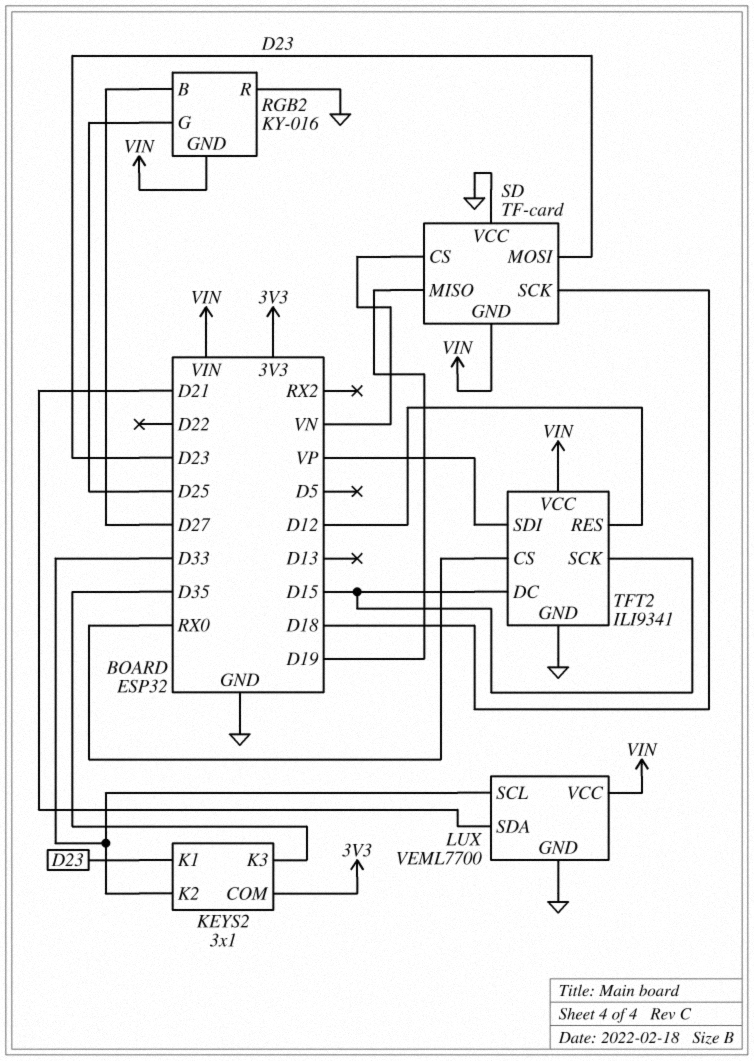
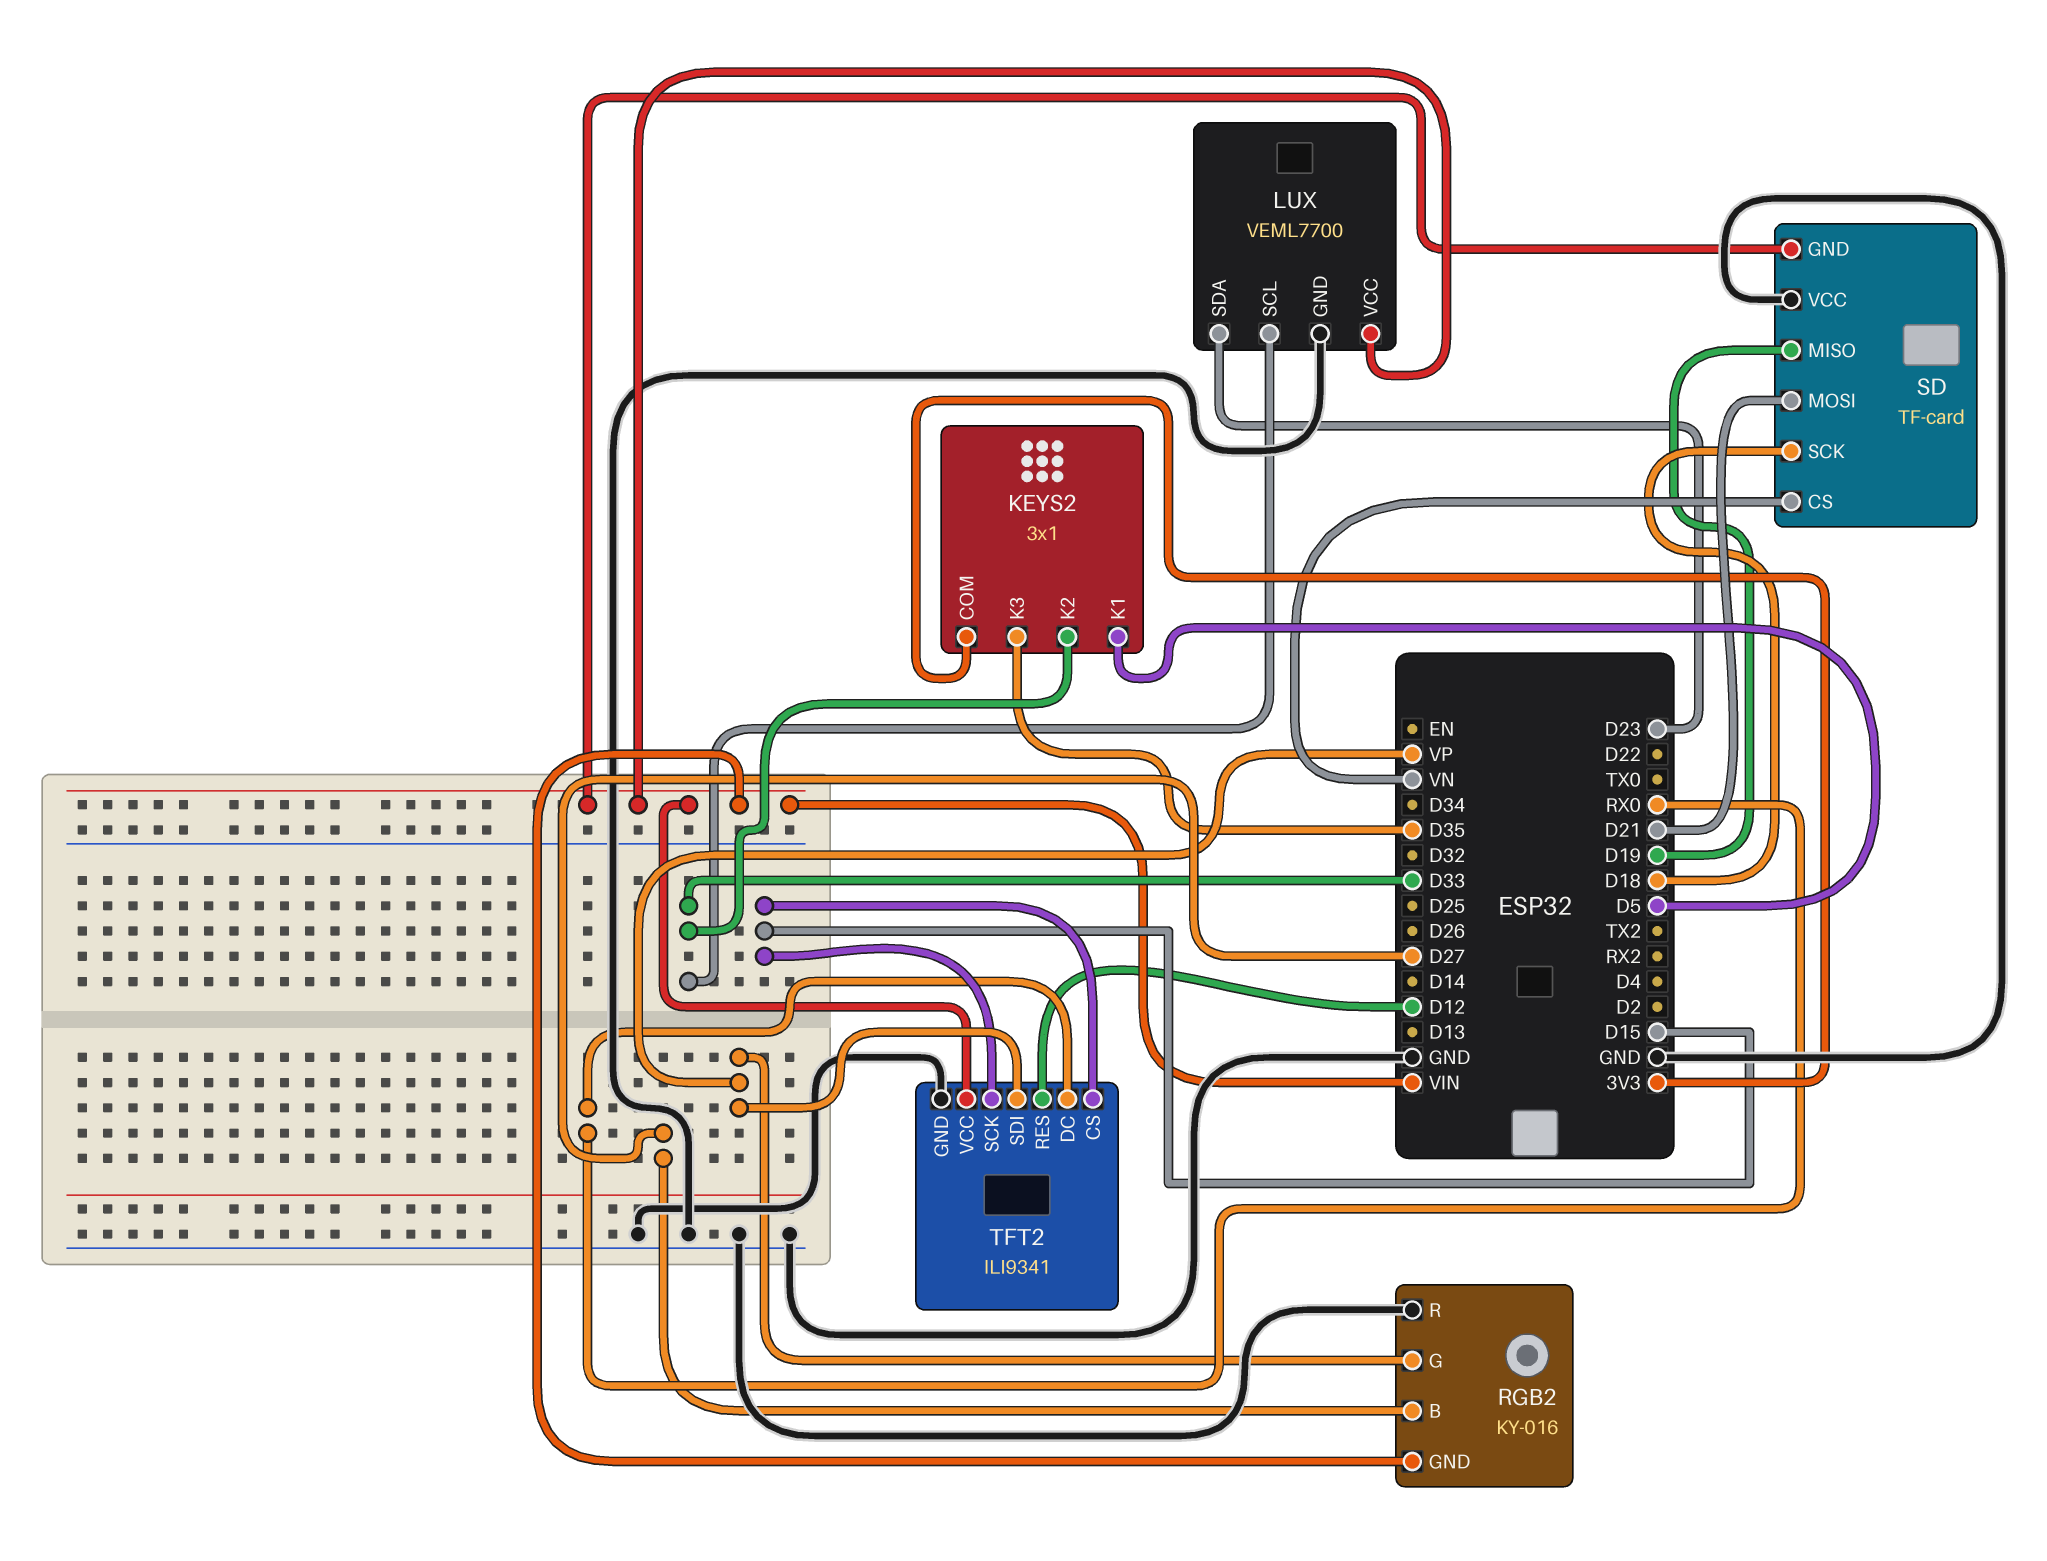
KEYS2 pin K1: D23 -> D5
LUX pin SDA: D21 -> D23
RGB2 pin G: D25 -> VP
SD pin MOSI: D23 -> D21
TFT2 pin CS: RX0 -> D15
TFT2 pin DC: D15 -> RX0

